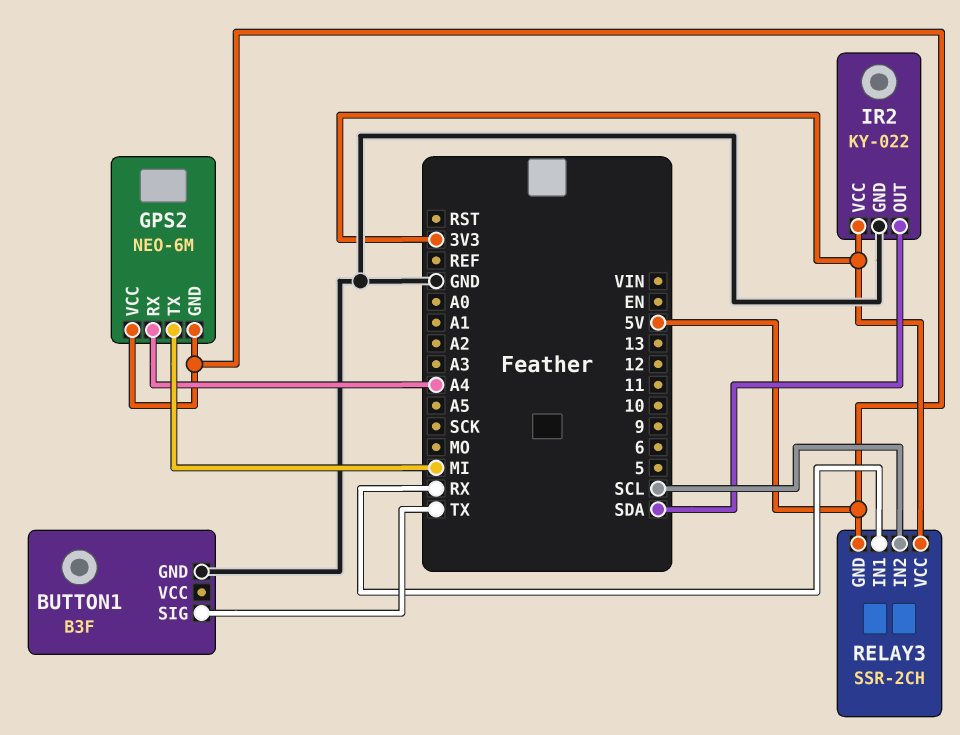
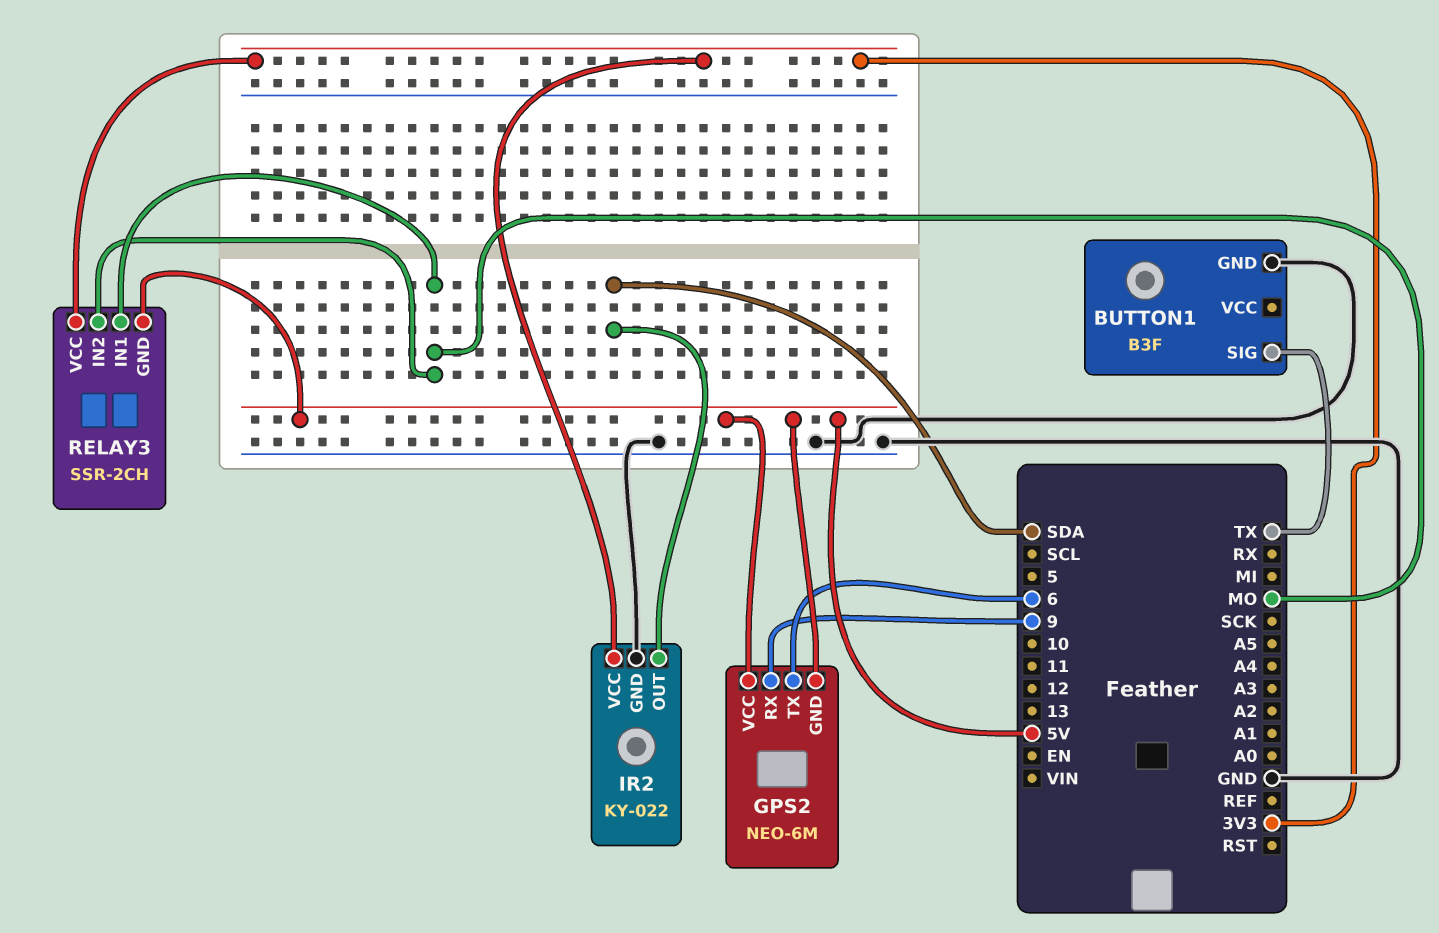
GPS2 pin RX: A4 -> 9
GPS2 pin TX: MI -> 6
RELAY3 pin IN1: RX -> MO
RELAY3 pin IN2: SCL -> MO

